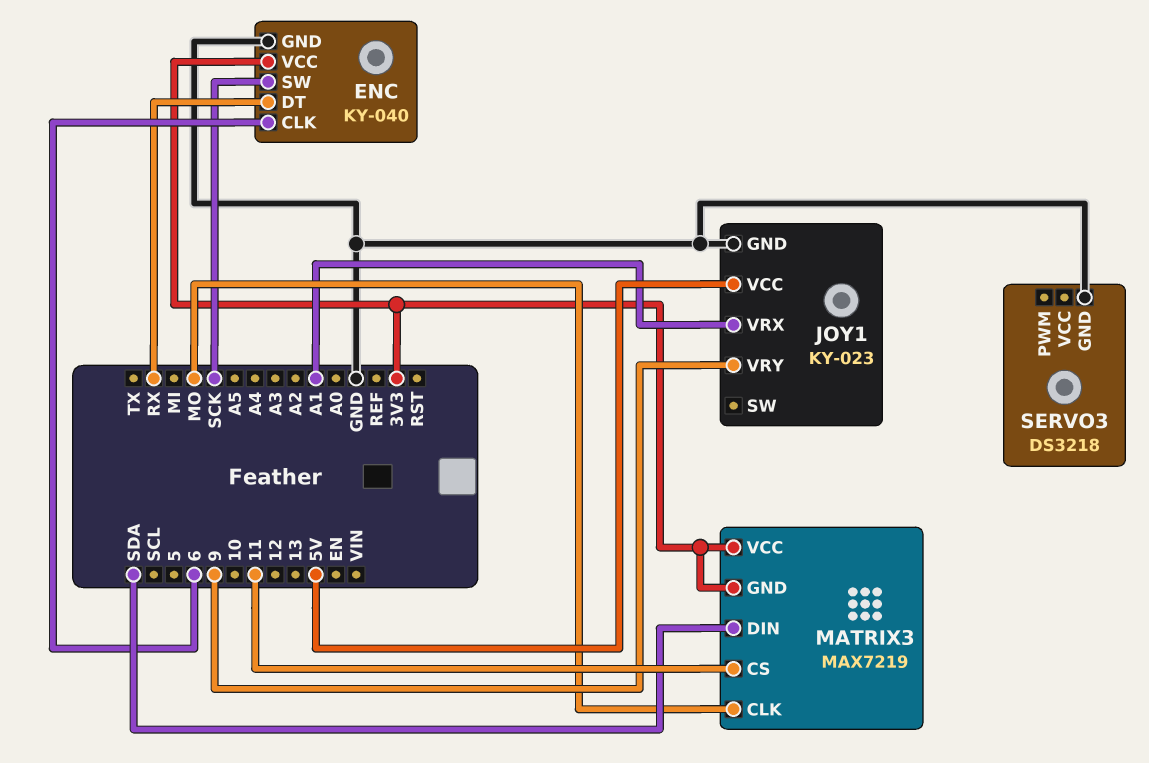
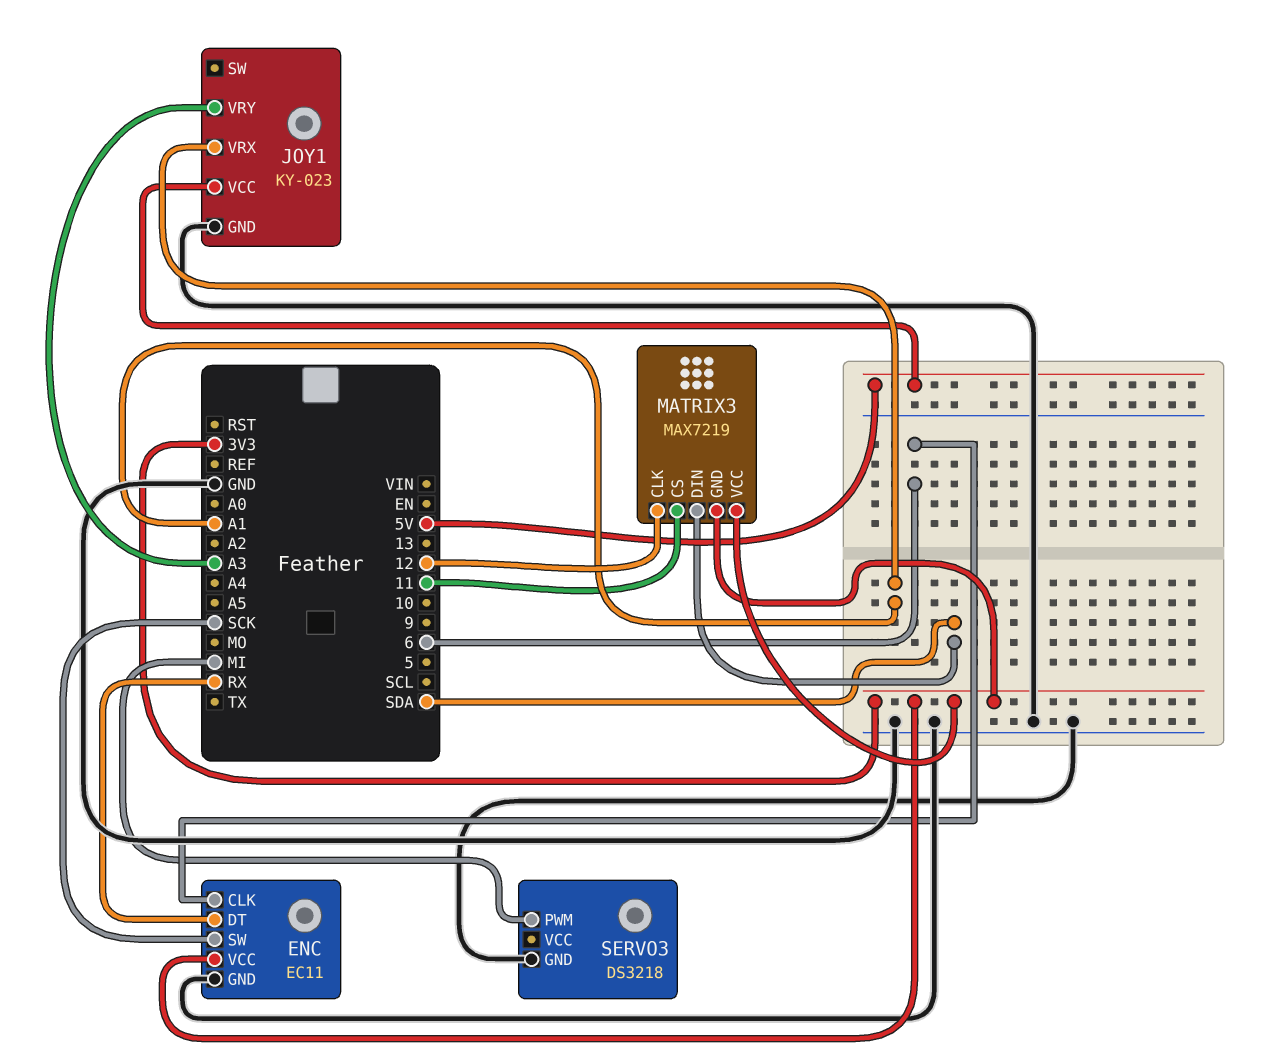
ENC: KY-040 -> EC11
JOY1 pin VRY: 9 -> A3
MATRIX3 pin CLK: MO -> 12
SERVO3 pin PWM: none -> MI

